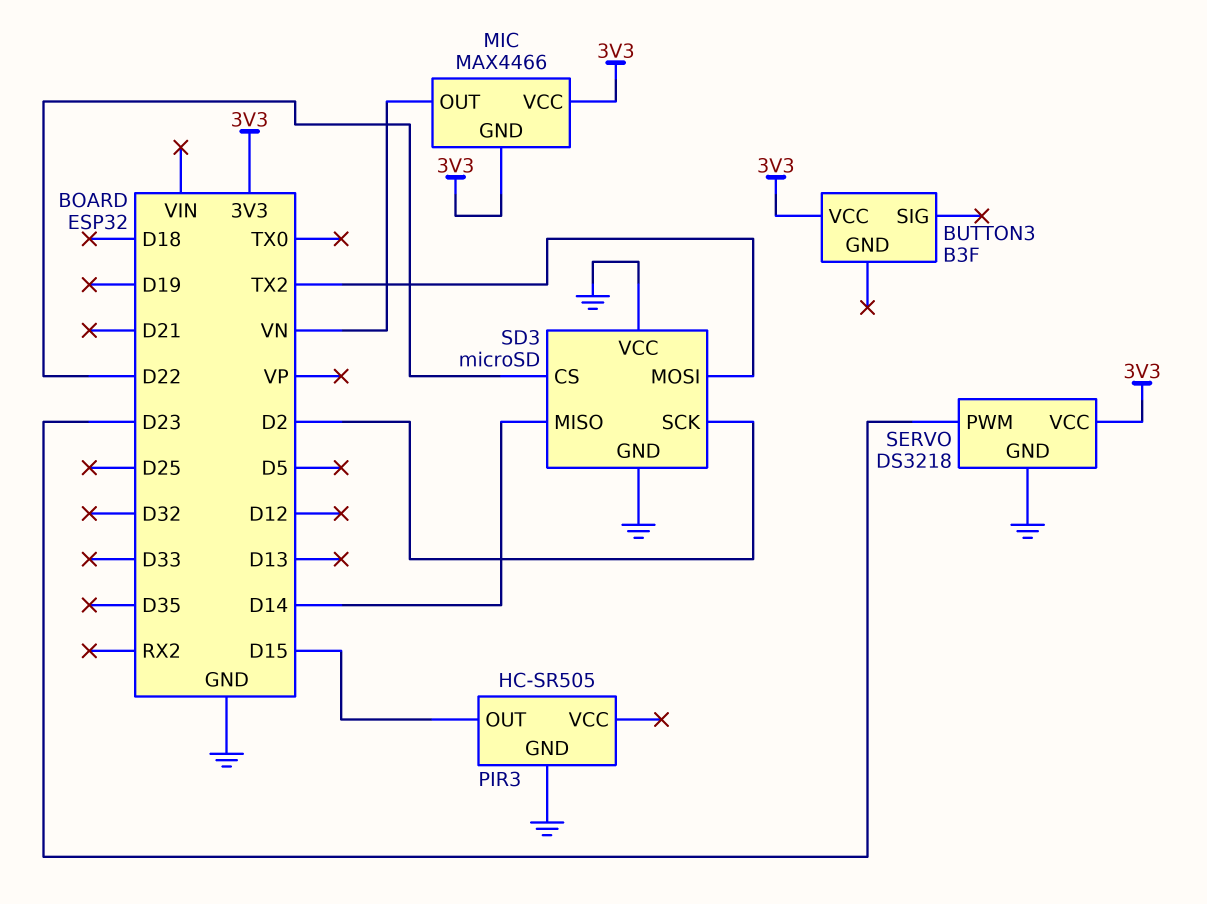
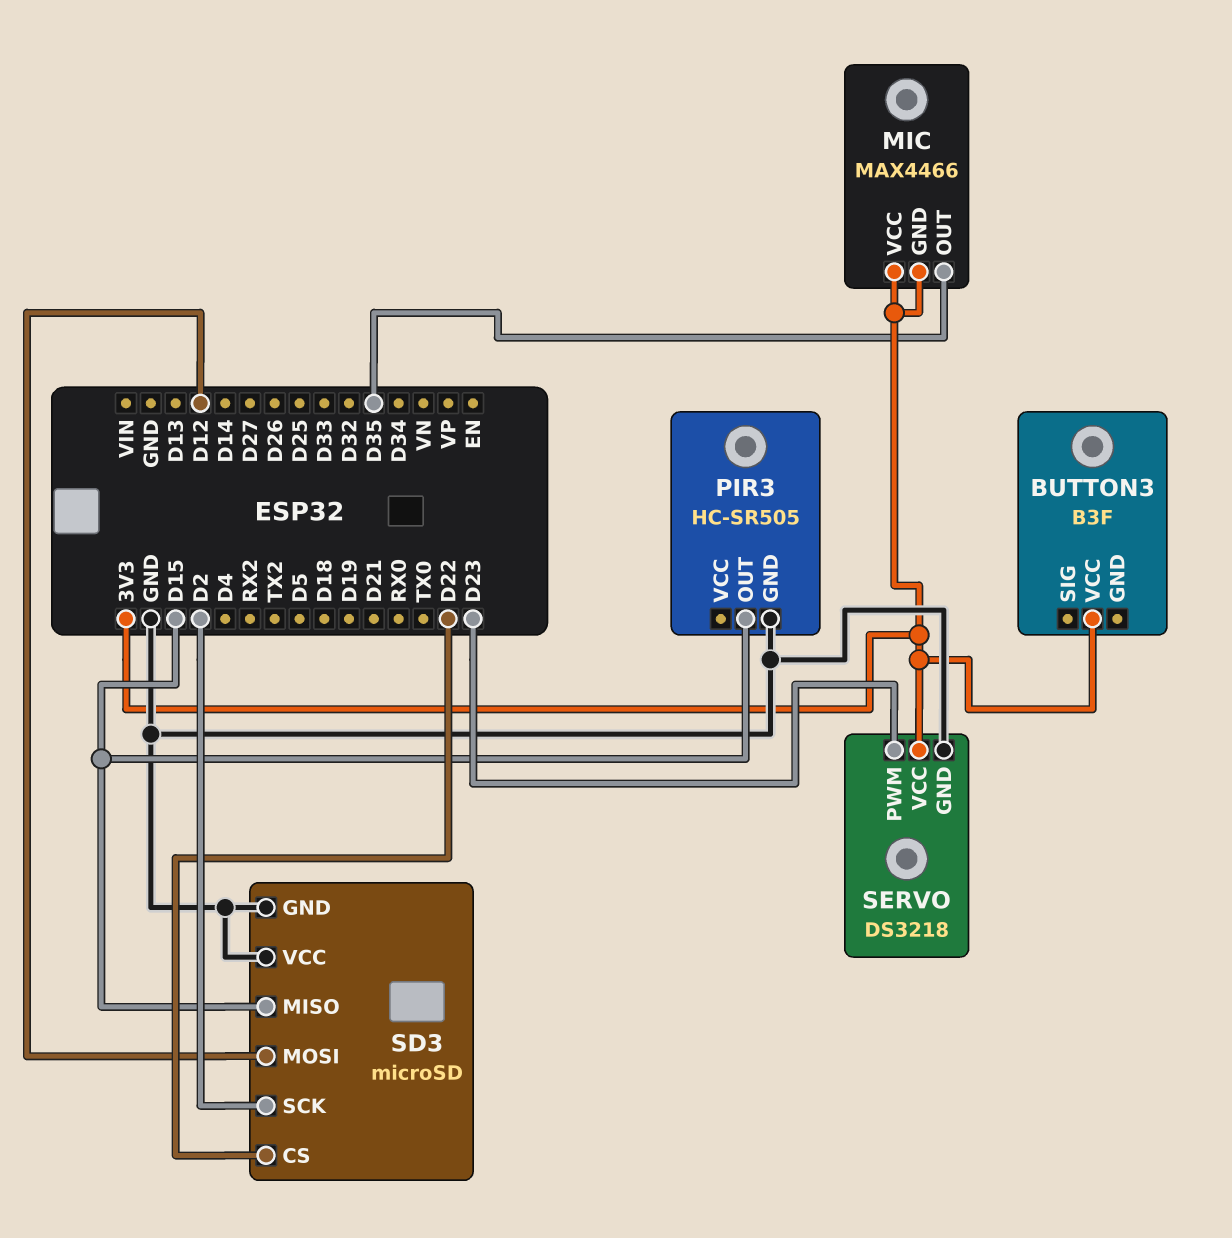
MIC pin OUT: VN -> D35
SD3 pin MISO: D14 -> D15
SD3 pin MOSI: TX2 -> D12

